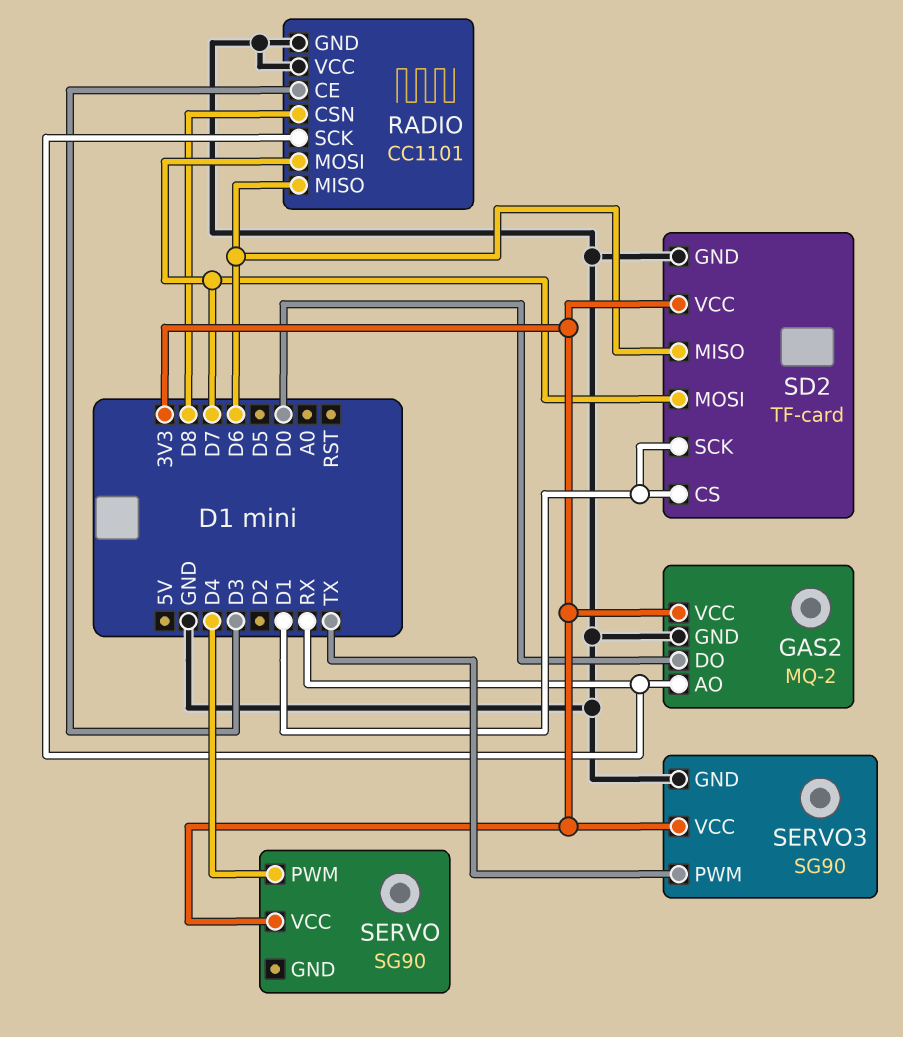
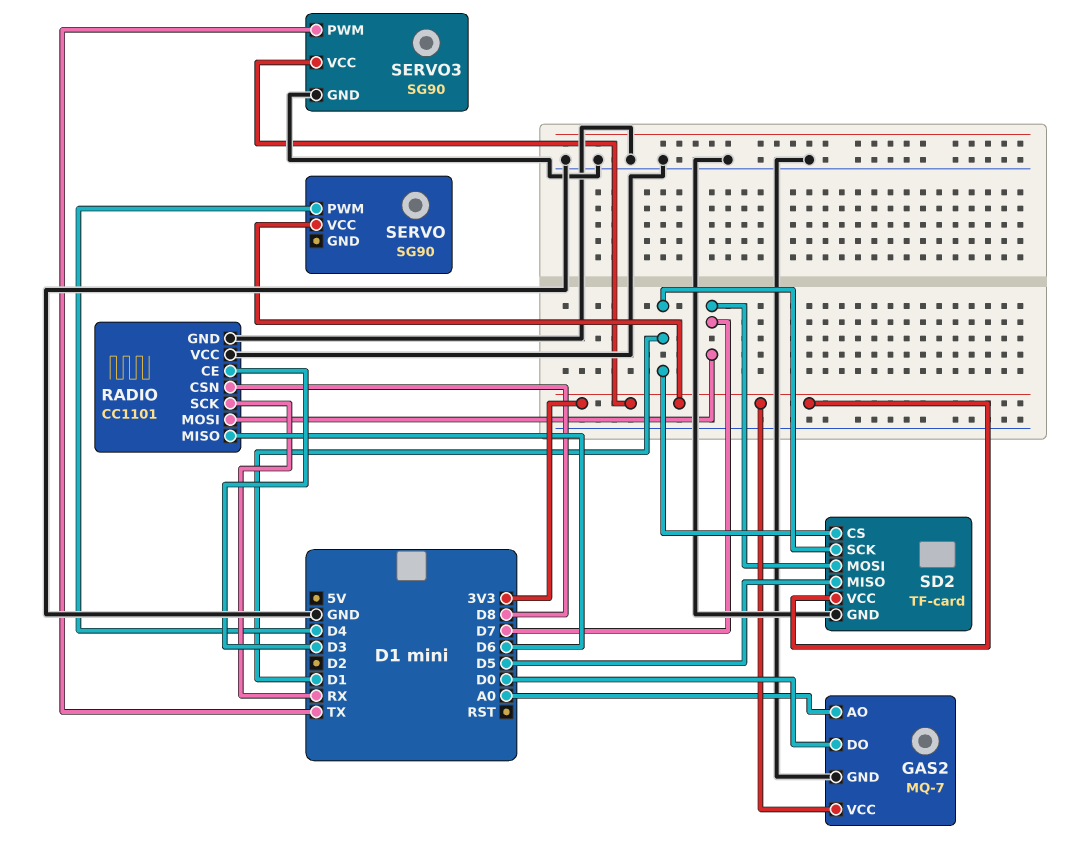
GAS2: MQ-2 -> MQ-7
GAS2 pin AO: RX -> A0
SD2 pin MISO: D6 -> D5

